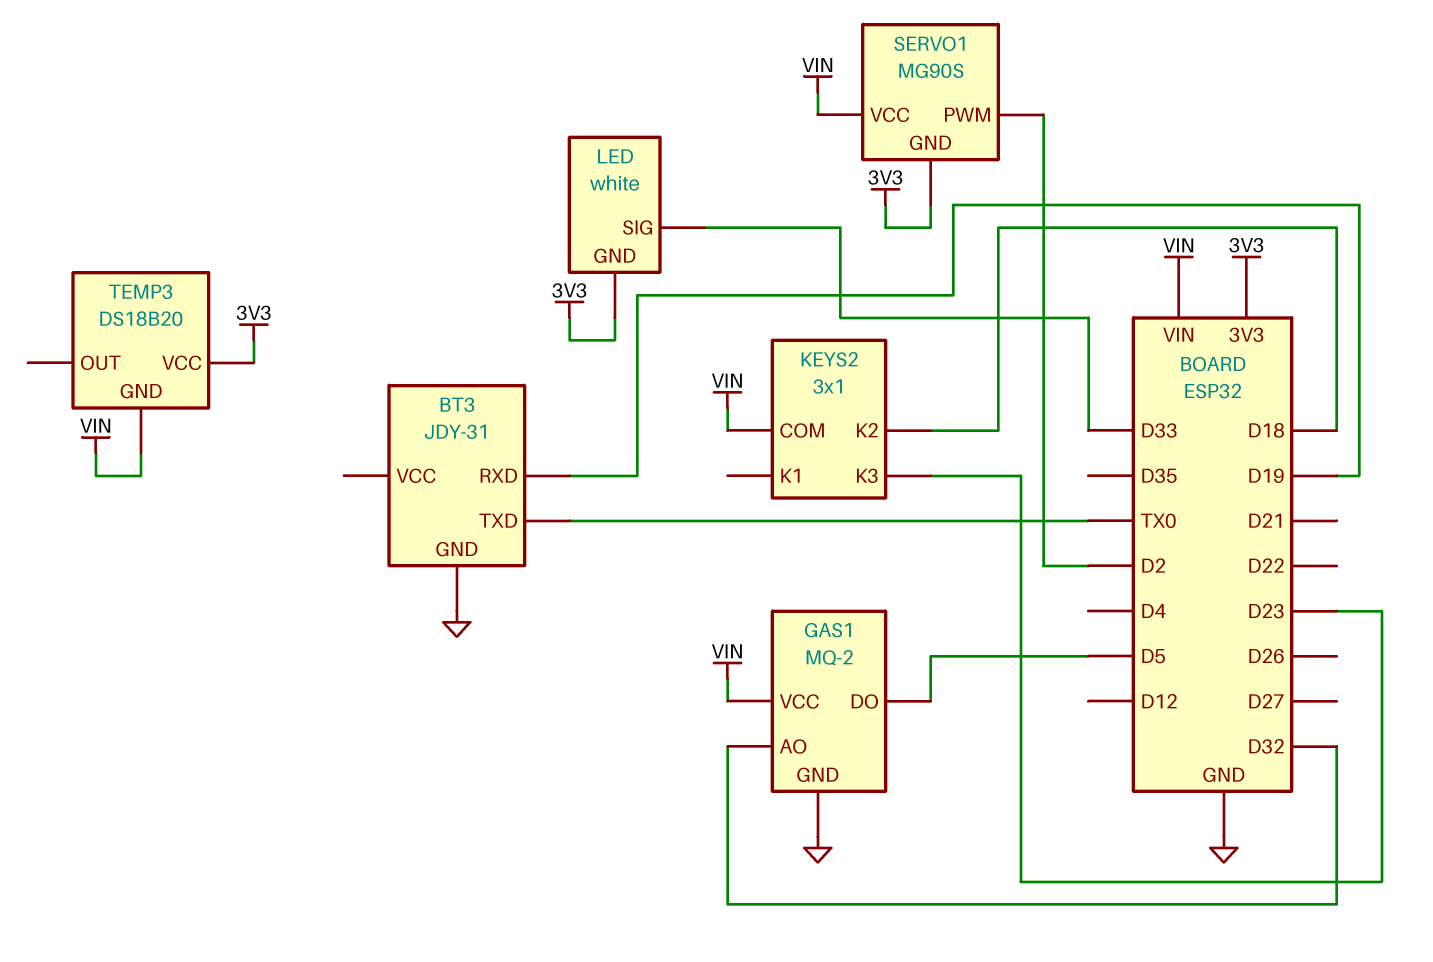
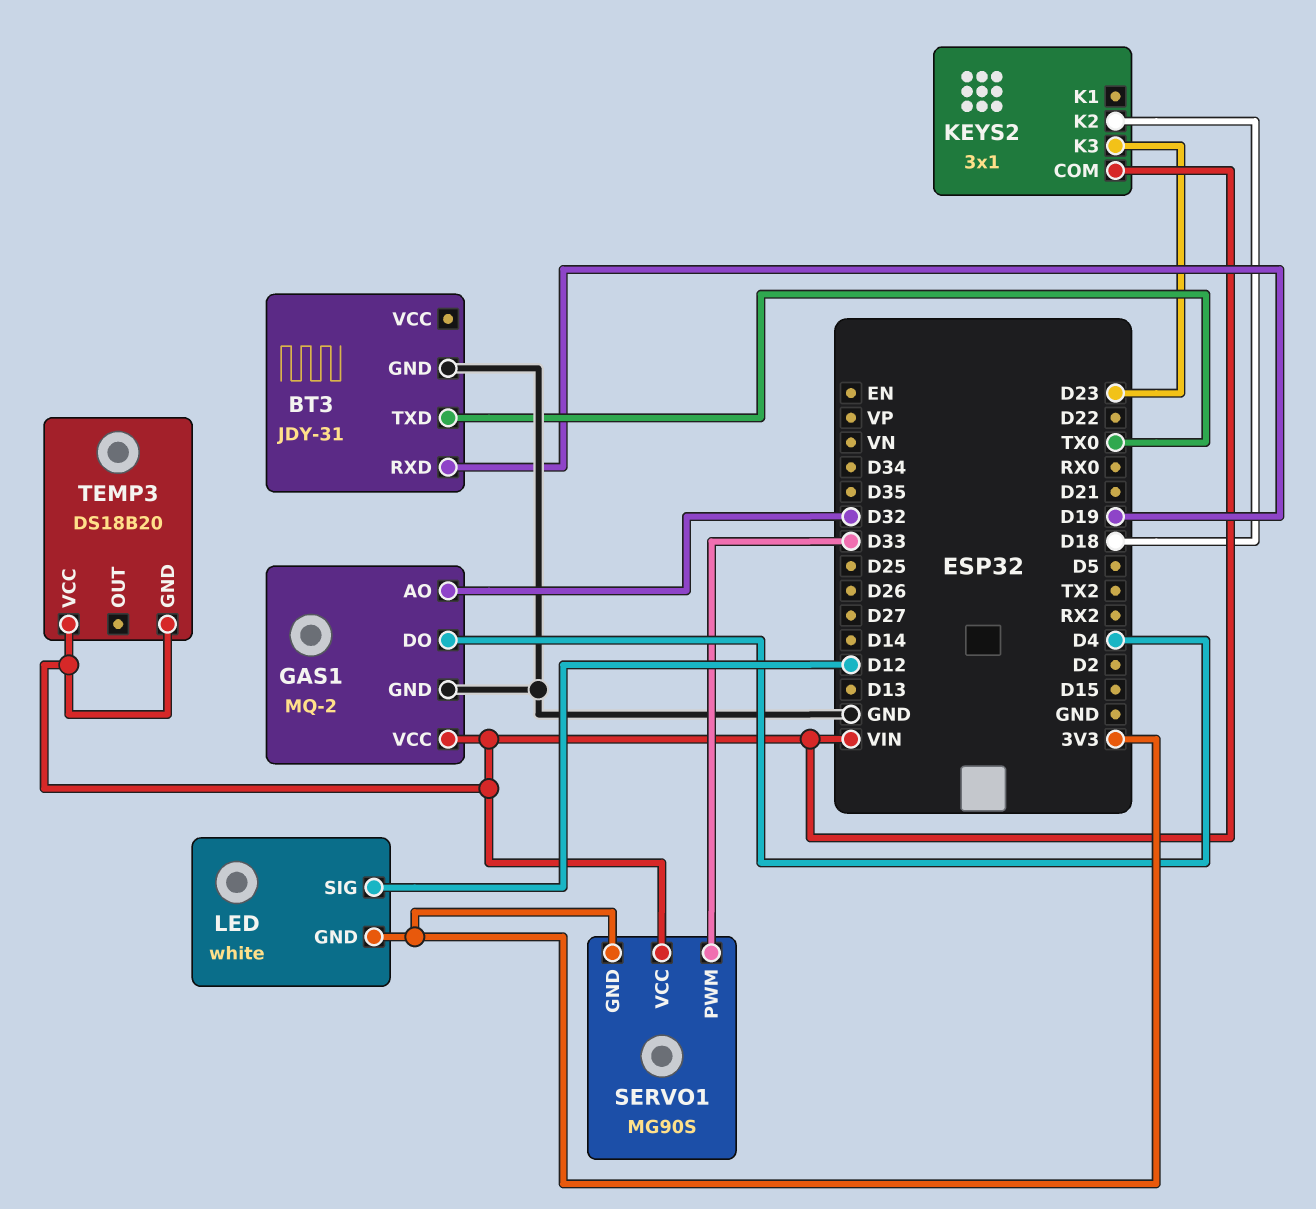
GAS1 pin DO: D5 -> D4
LED pin SIG: D33 -> D12
SERVO1 pin PWM: D2 -> D33
TEMP3 pin VCC: 3V3 -> VIN

